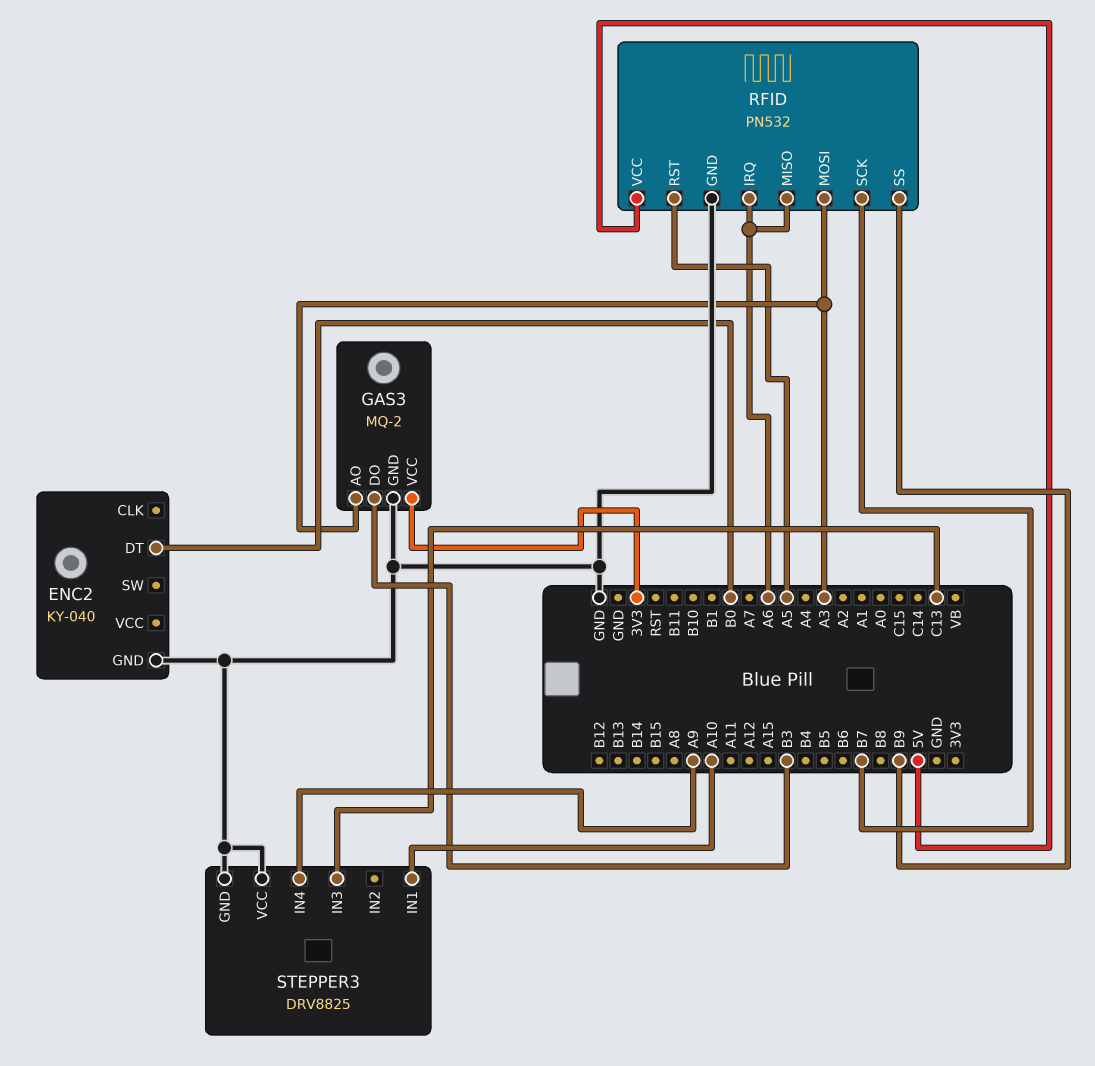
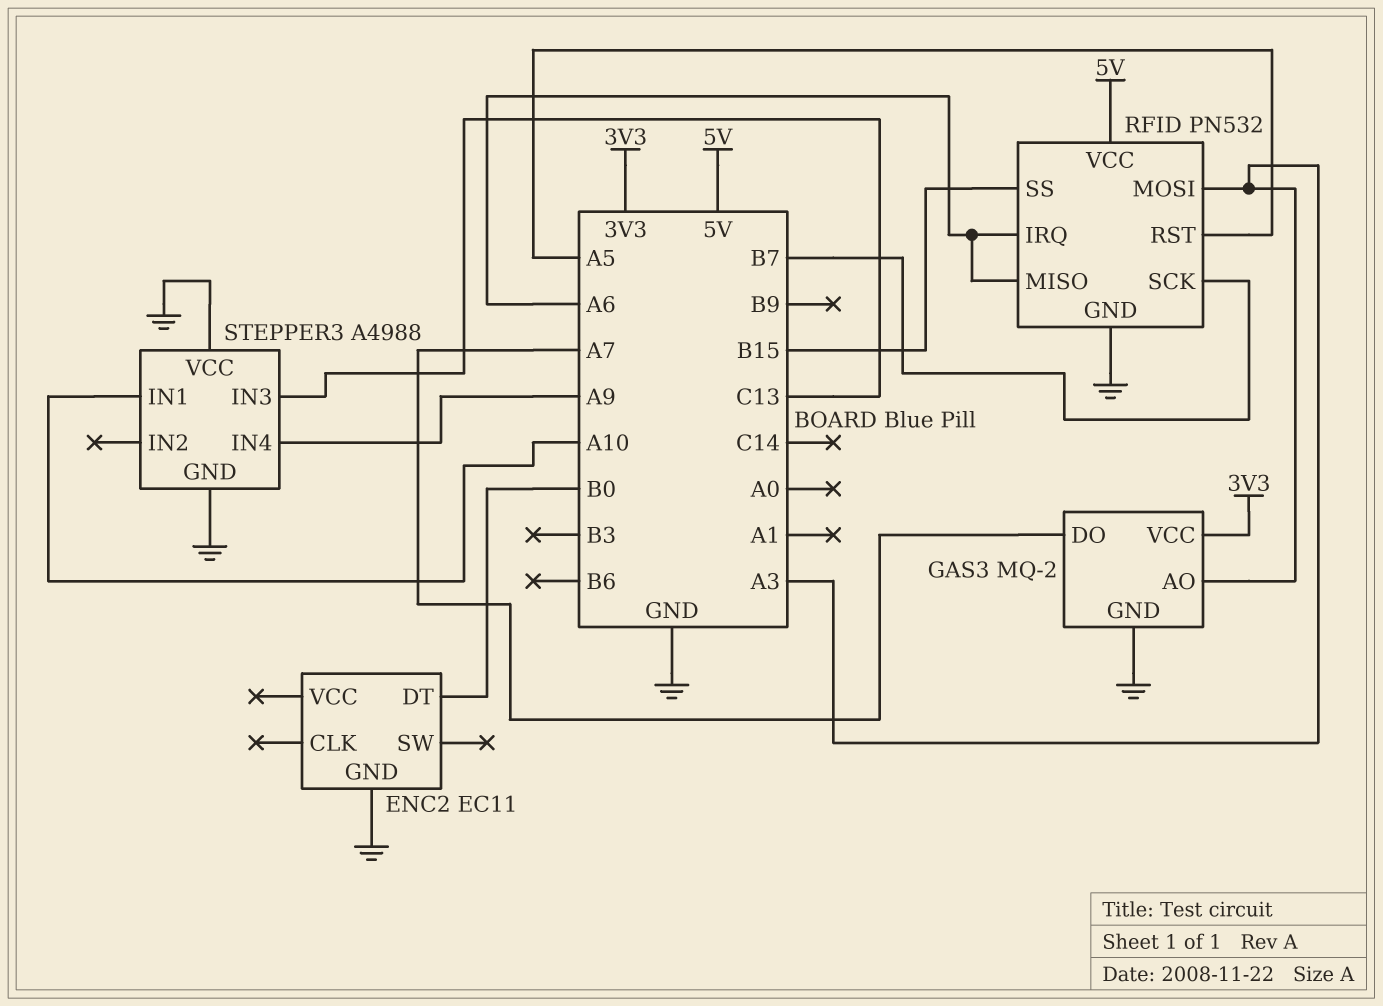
ENC2: KY-040 -> EC11
GAS3 pin DO: B3 -> A7
RFID pin SS: B9 -> B15
STEPPER3: DRV8825 -> A4988

